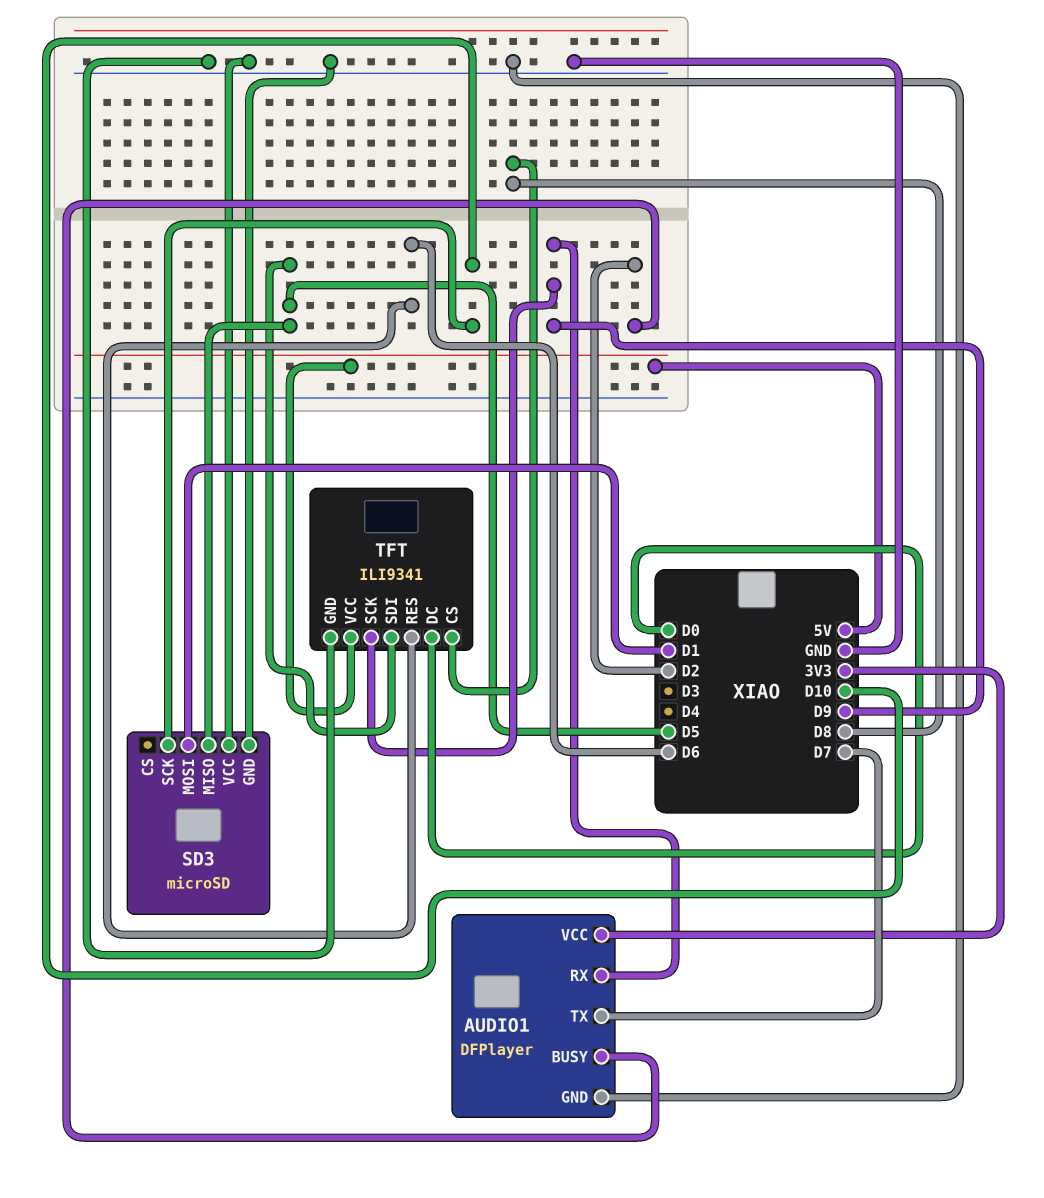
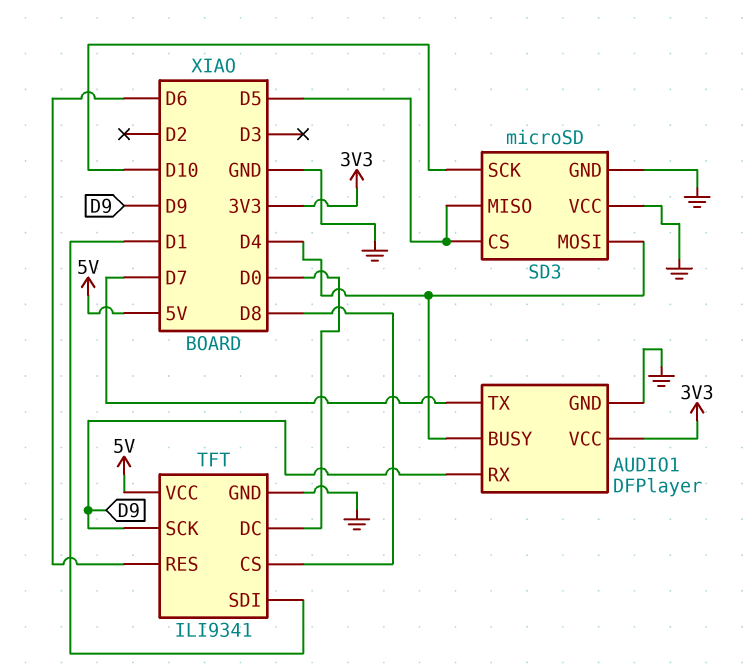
AUDIO1 pin BUSY: D2 -> D4
SD3 pin CS: none -> D5
SD3 pin MOSI: D1 -> D4
TFT pin SDI: D5 -> D1

